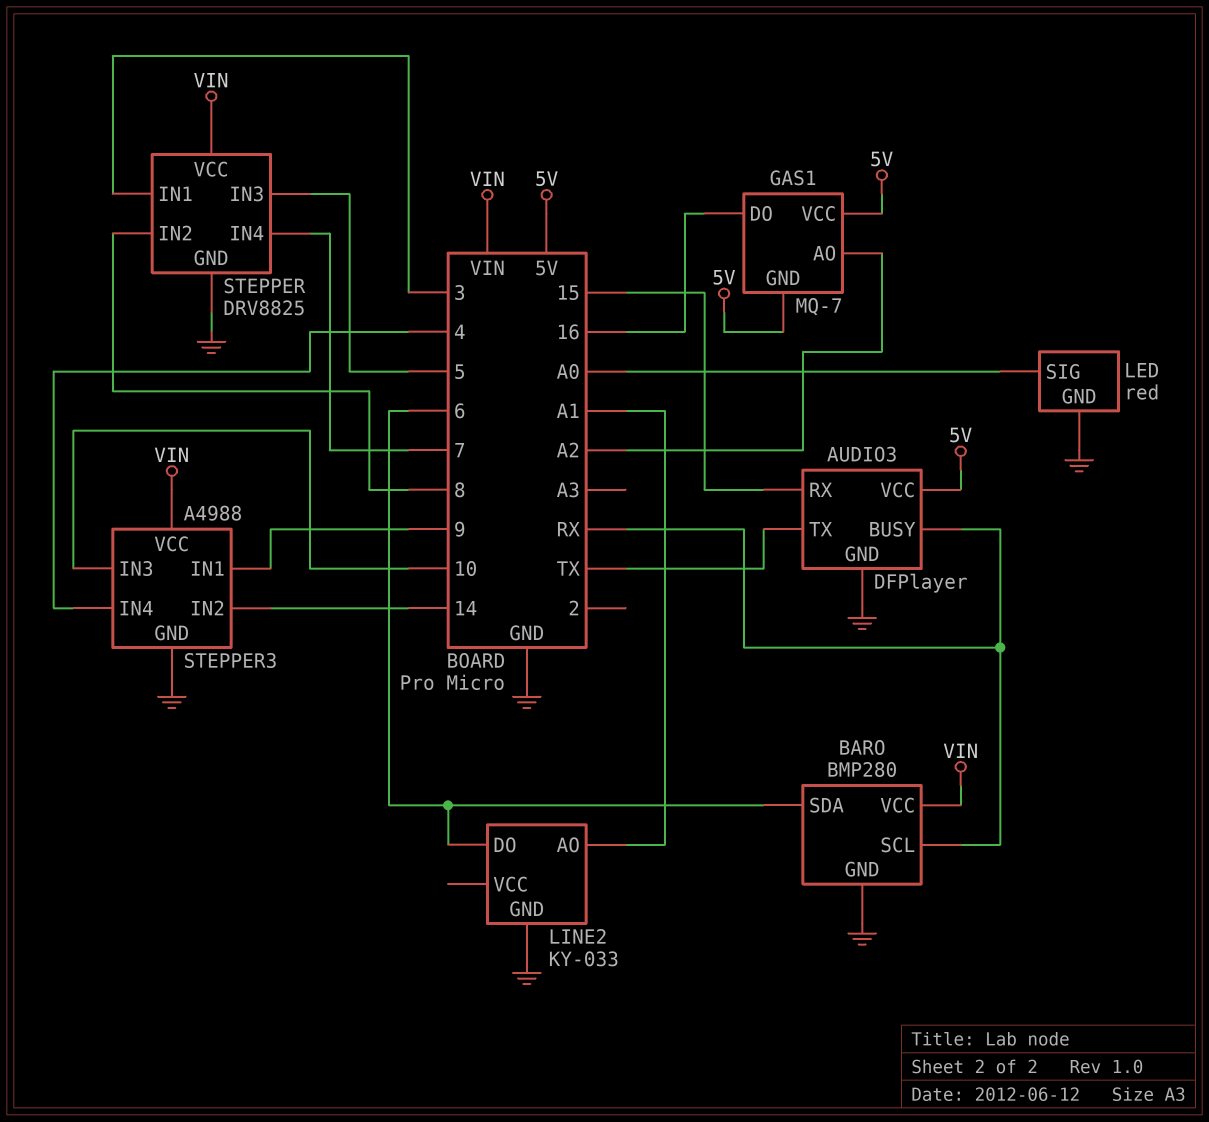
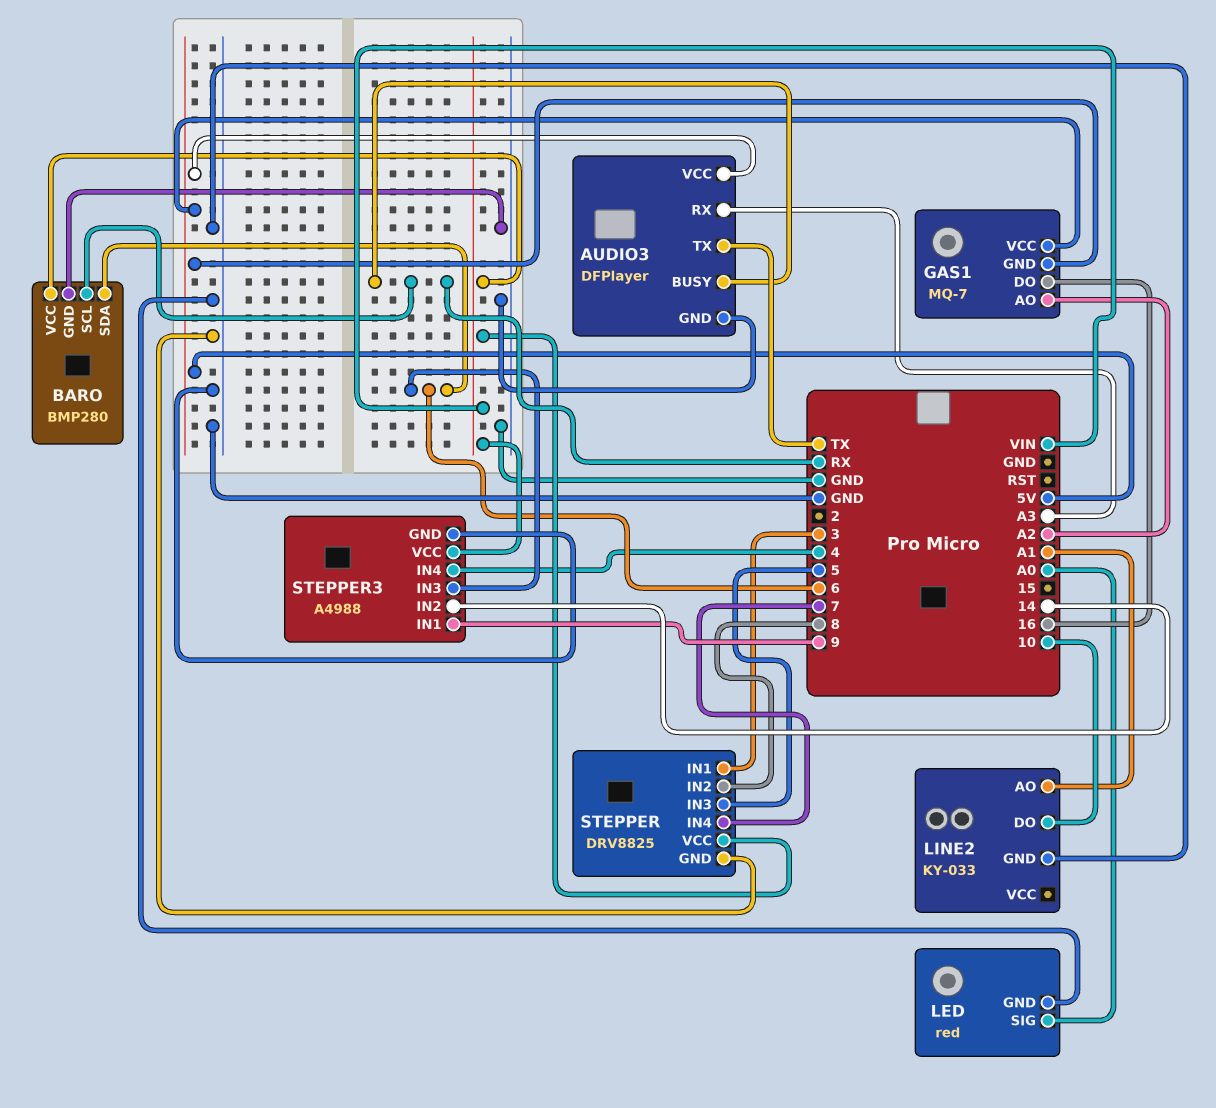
AUDIO3 pin RX: 15 -> A3
LINE2 pin DO: 6 -> 10
STEPPER3 pin IN3: 10 -> 6

